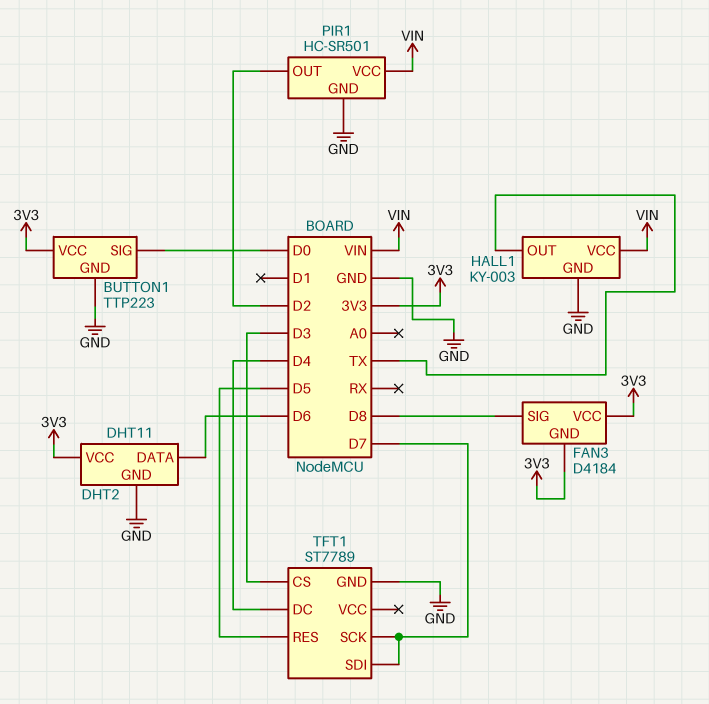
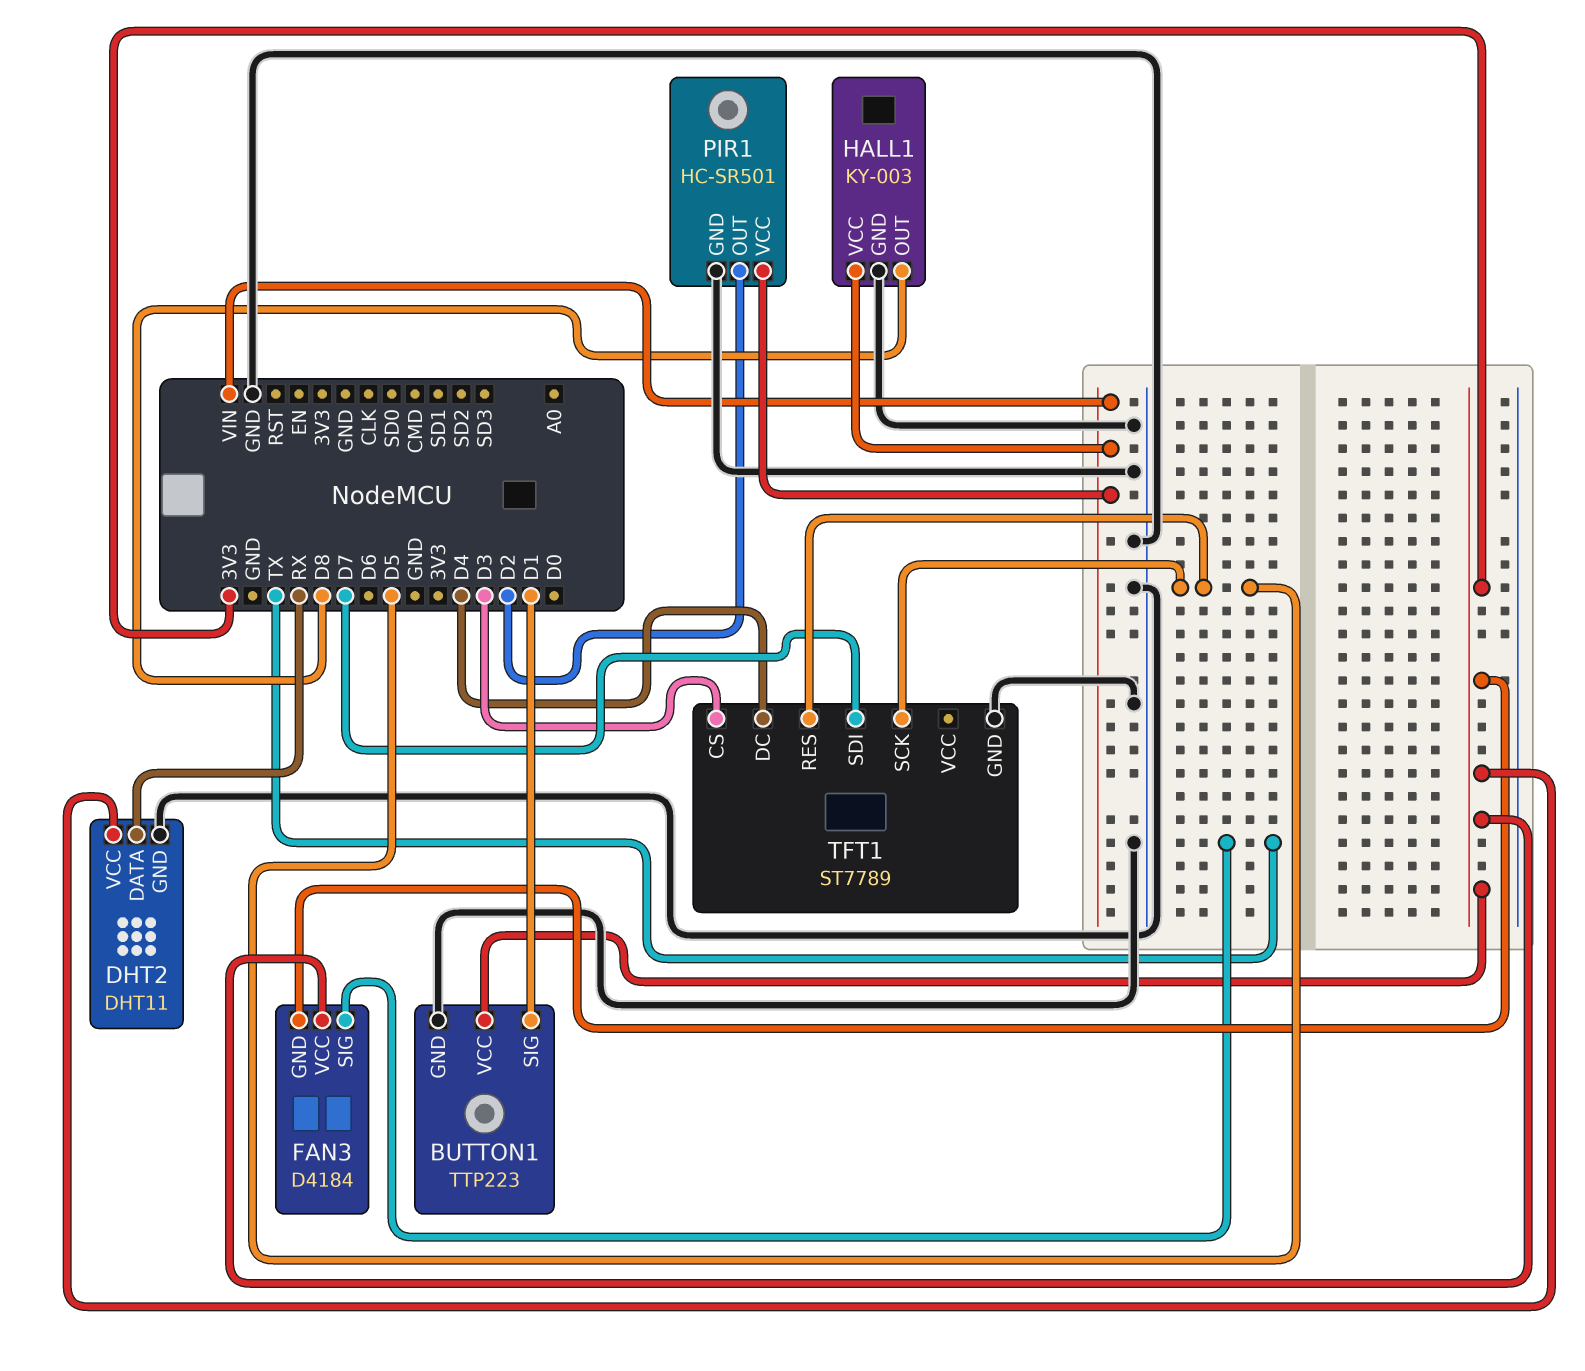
BUTTON1 pin SIG: D0 -> D1
DHT2 pin DATA: D6 -> RX
FAN3 pin SIG: D8 -> TX
HALL1 pin OUT: TX -> D8
TFT1 pin SCK: D7 -> D5

